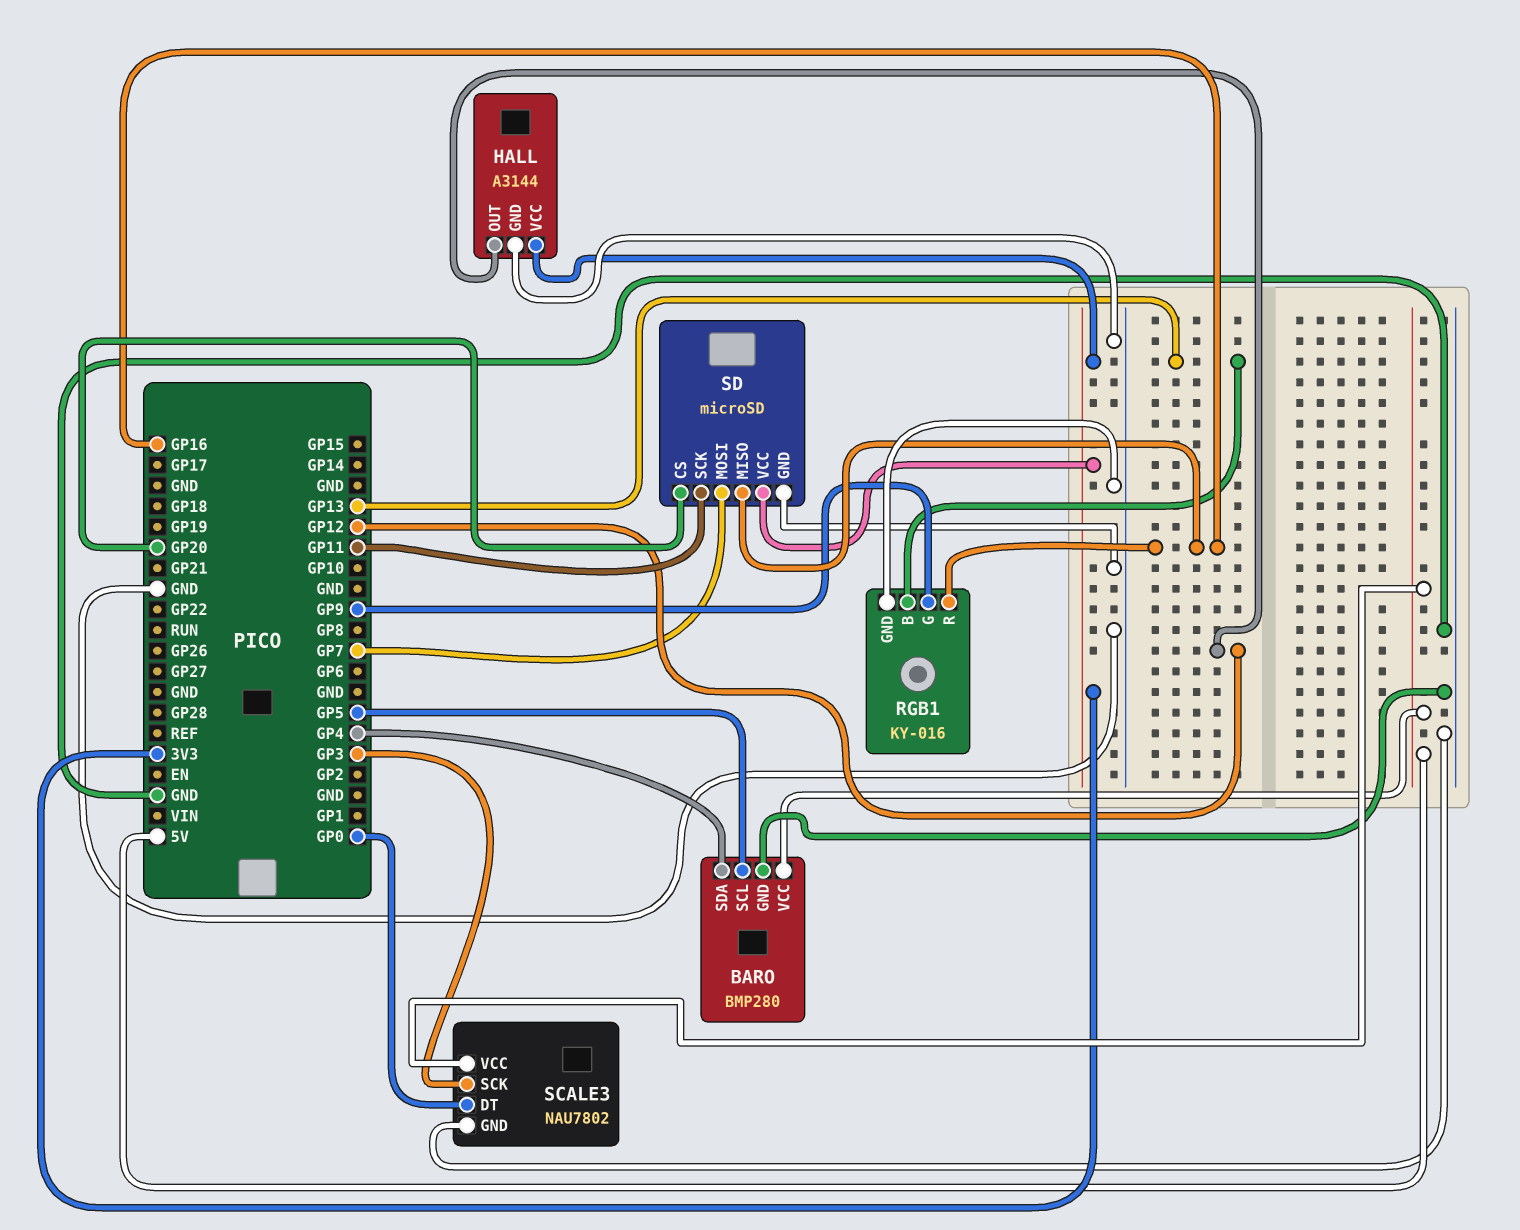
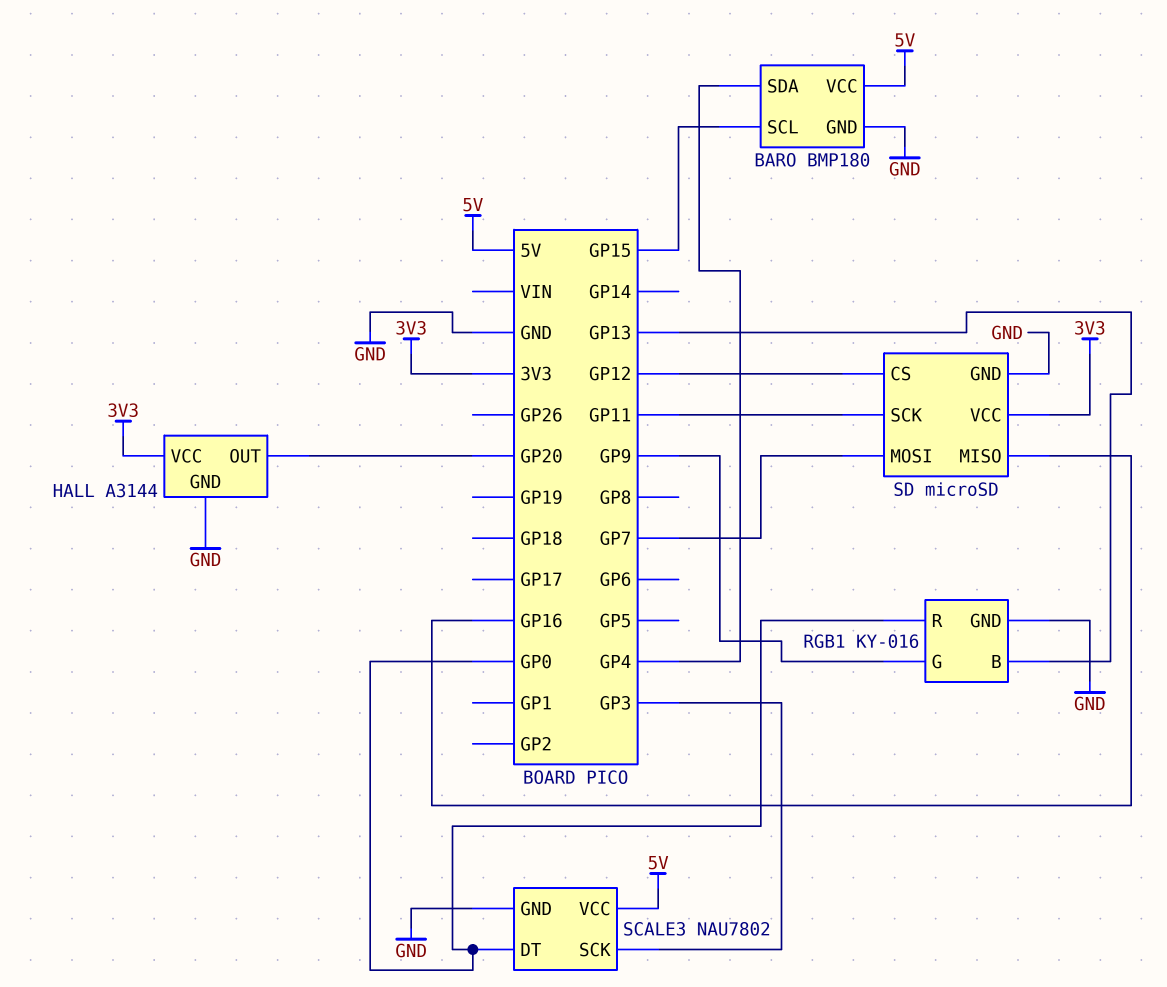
BARO: BMP280 -> BMP180
BARO pin SCL: GP5 -> GP15
HALL pin OUT: GP12 -> GP20
RGB1 pin R: GP16 -> GP0
SD pin CS: GP20 -> GP12

